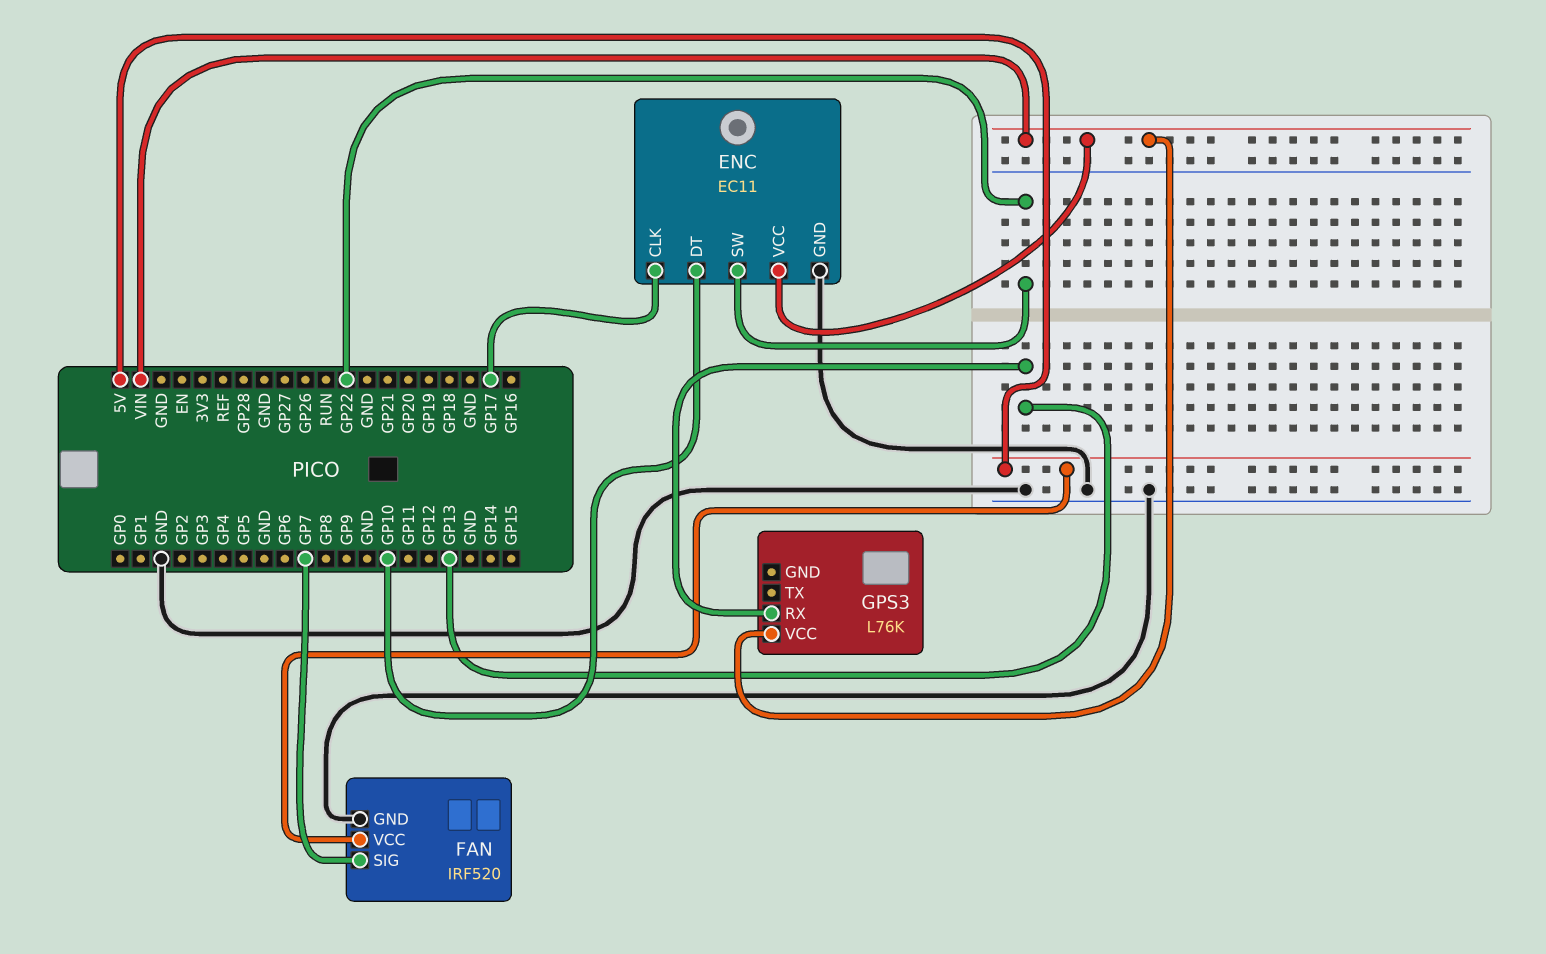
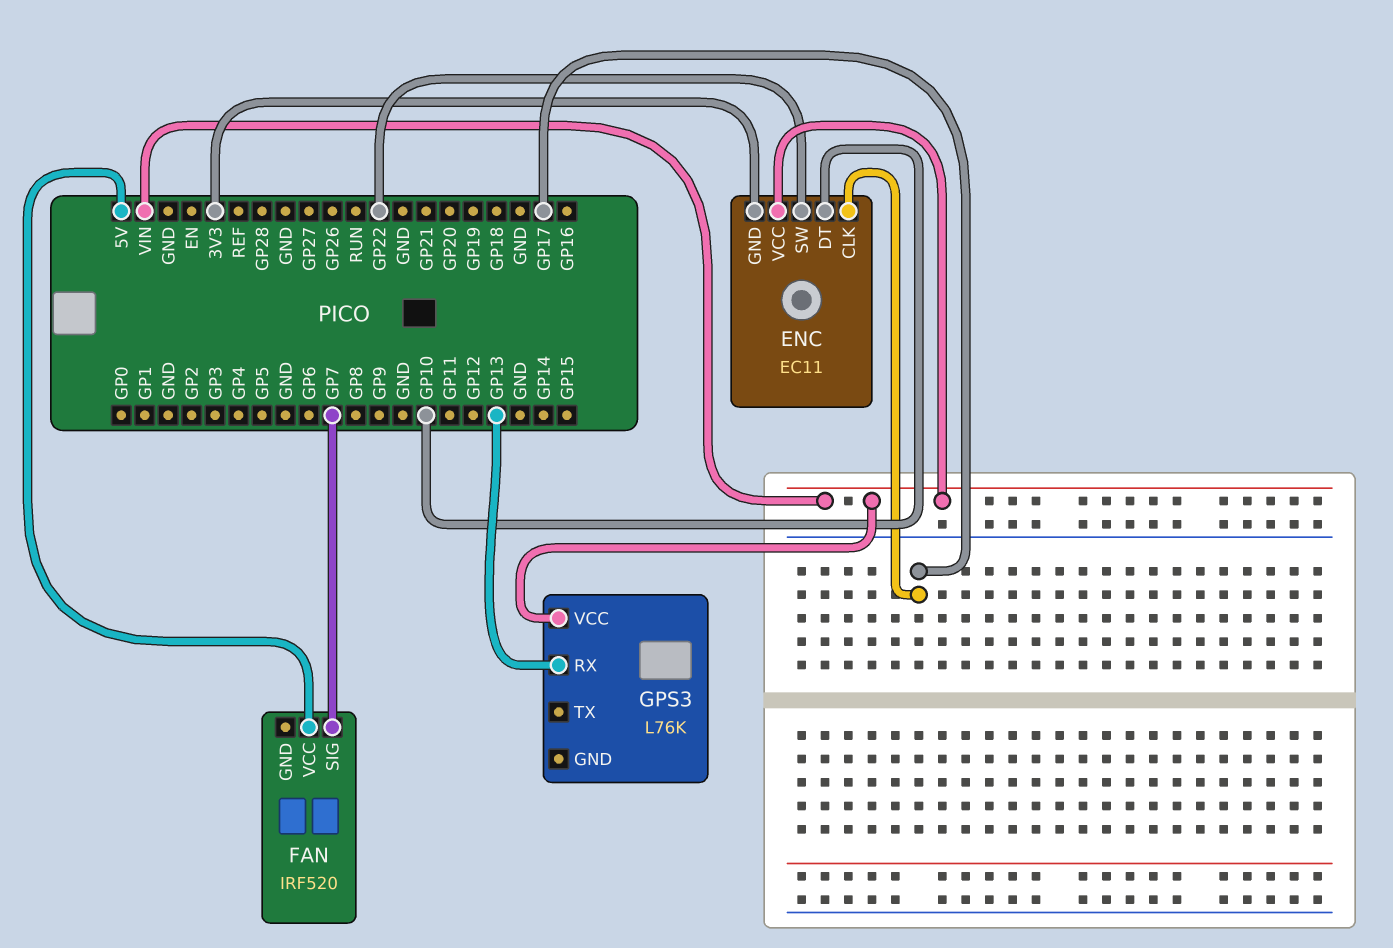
ENC pin GND: GND -> 3V3
FAN pin GND: GND -> none

